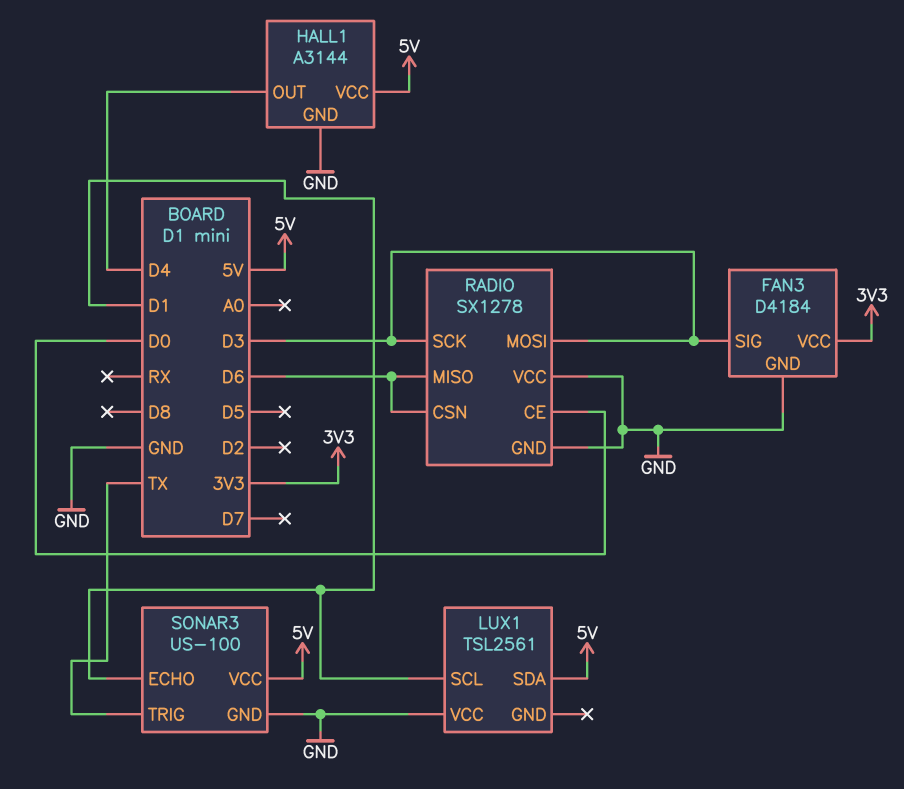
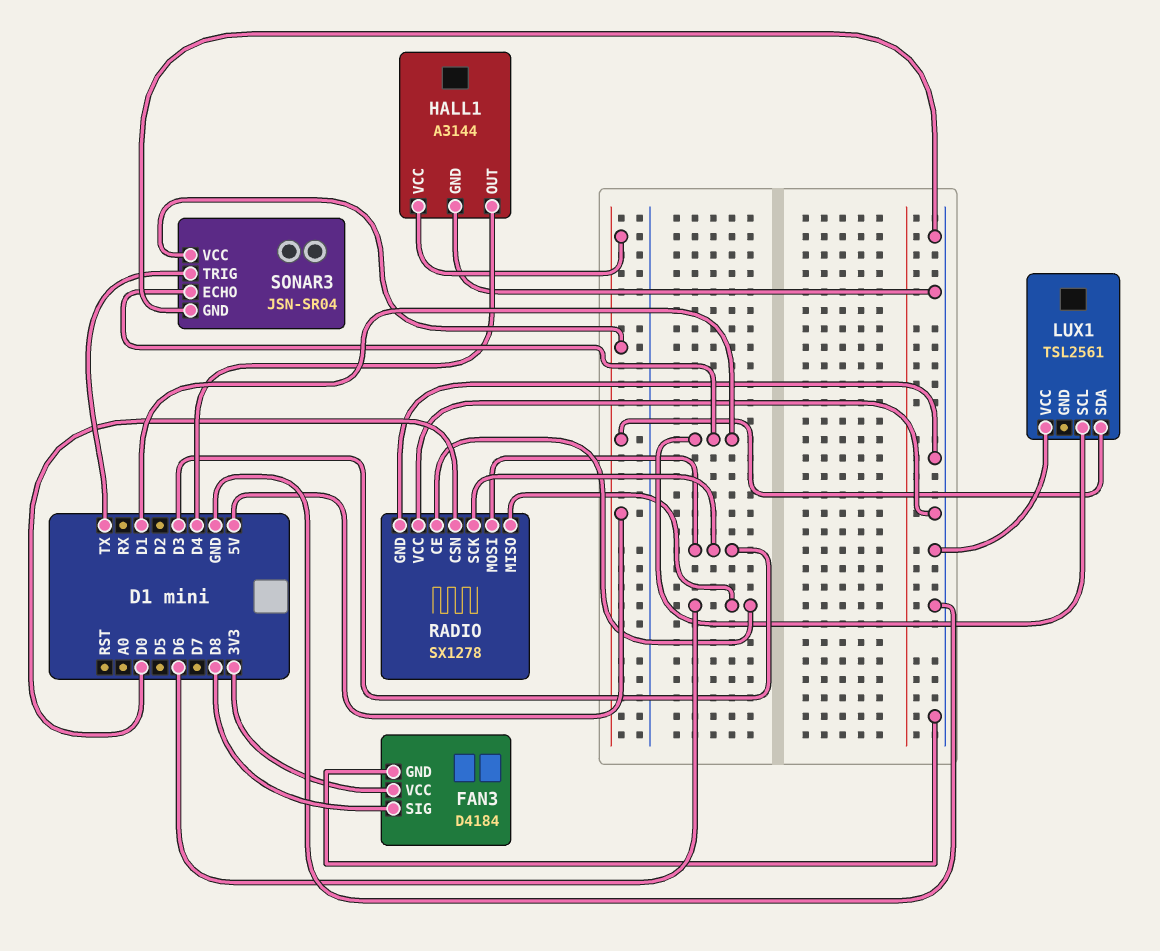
FAN3 pin SIG: D3 -> D8
RADIO pin CE: D0 -> D6
RADIO pin CSN: D6 -> D0
SONAR3: US-100 -> JSN-SR04

